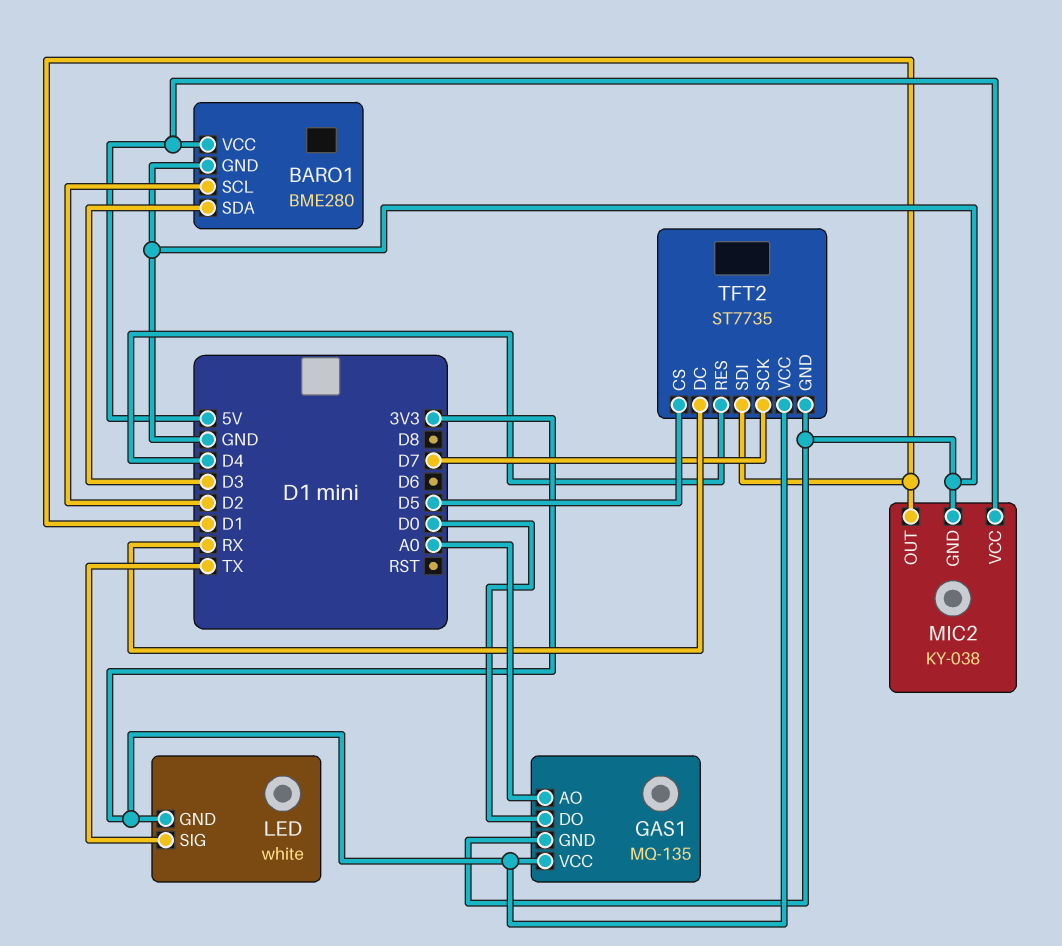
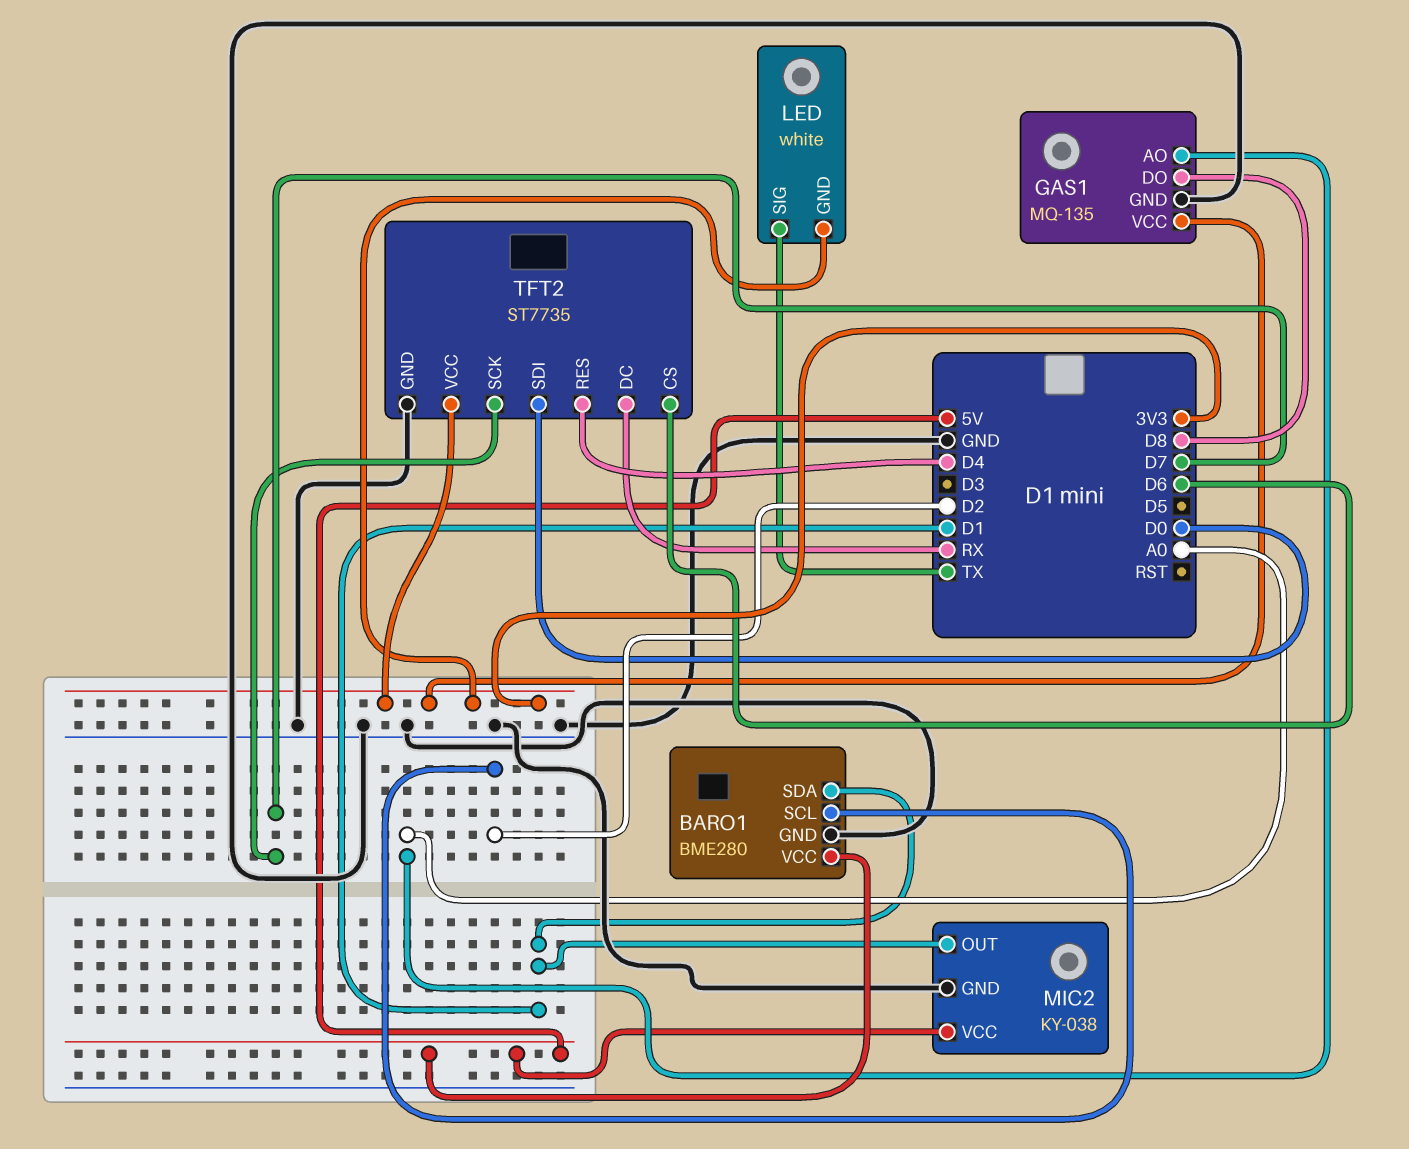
BARO1 pin SDA: D3 -> D1
GAS1 pin DO: D0 -> D8
TFT2 pin CS: D5 -> D6
TFT2 pin SDI: D1 -> D0

